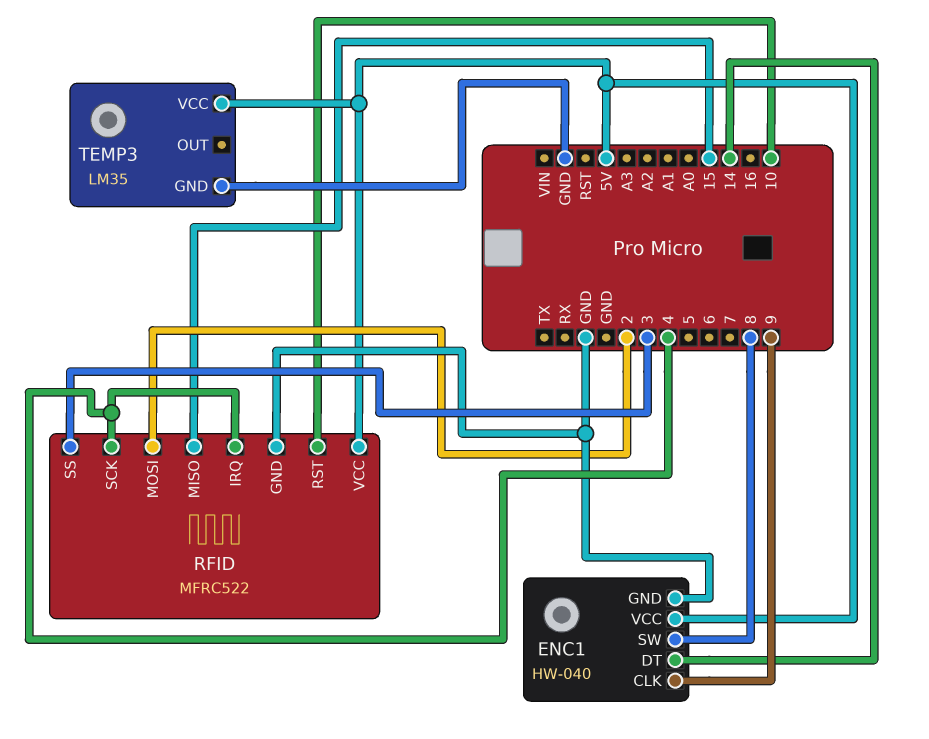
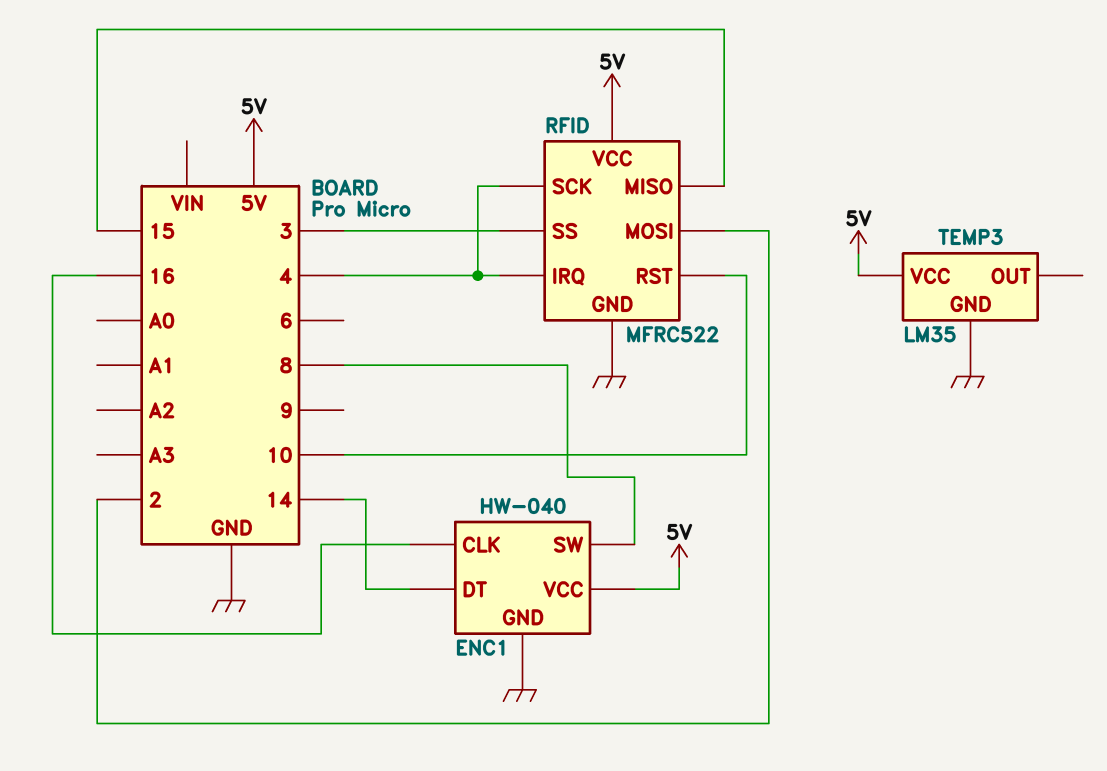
ENC1 pin CLK: 9 -> 16

